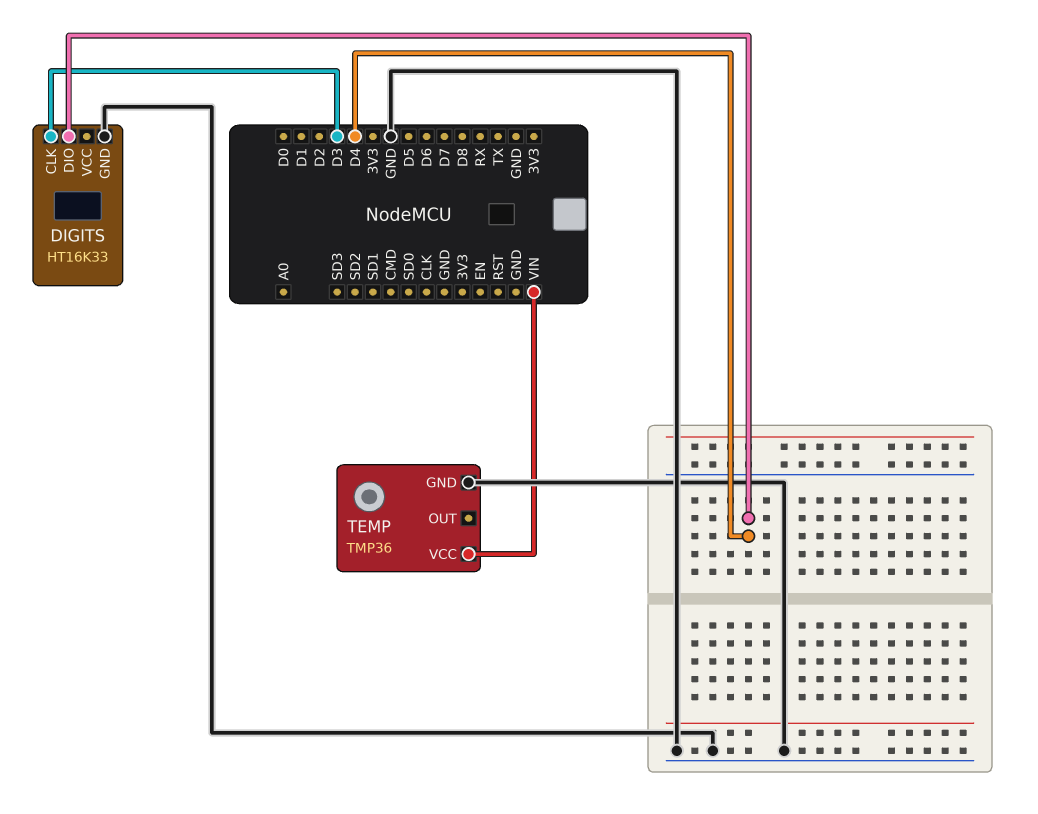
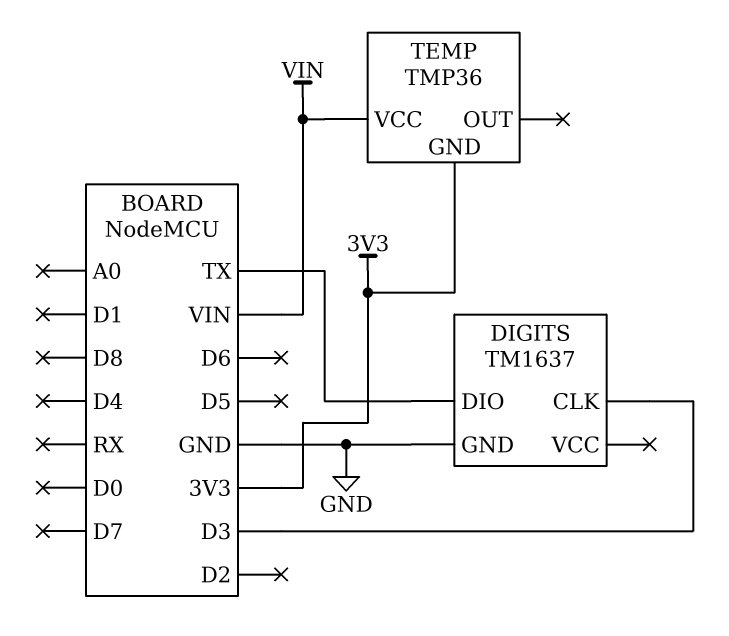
DIGITS: HT16K33 -> TM1637
DIGITS pin DIO: D4 -> TX
TEMP pin GND: GND -> 3V3

